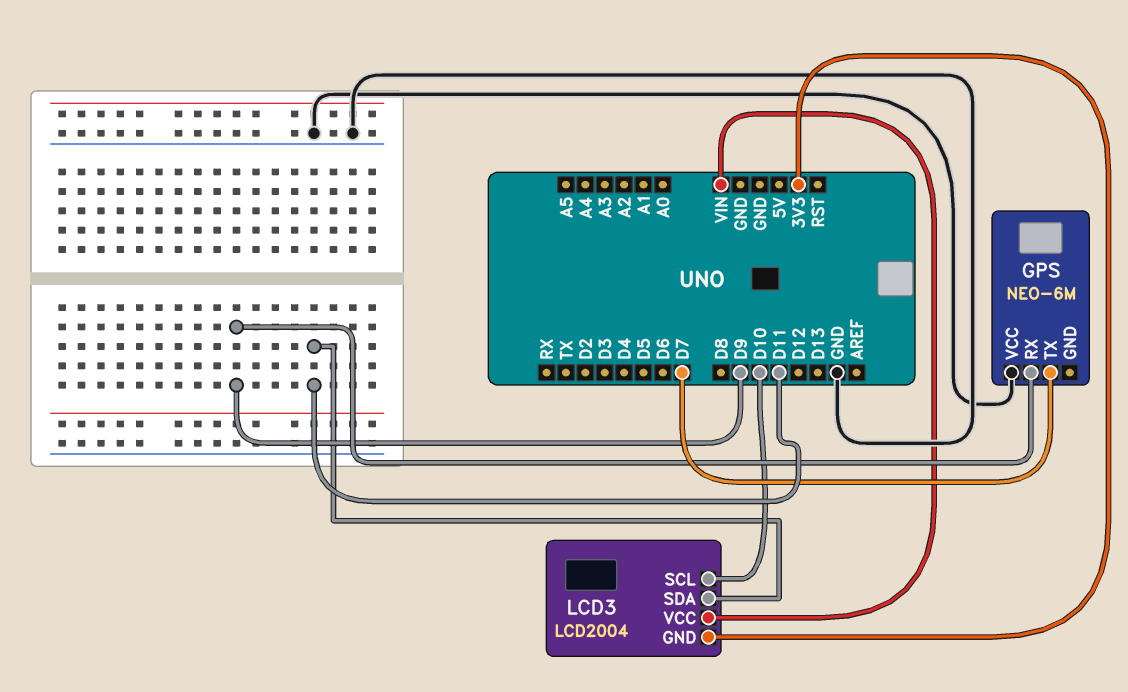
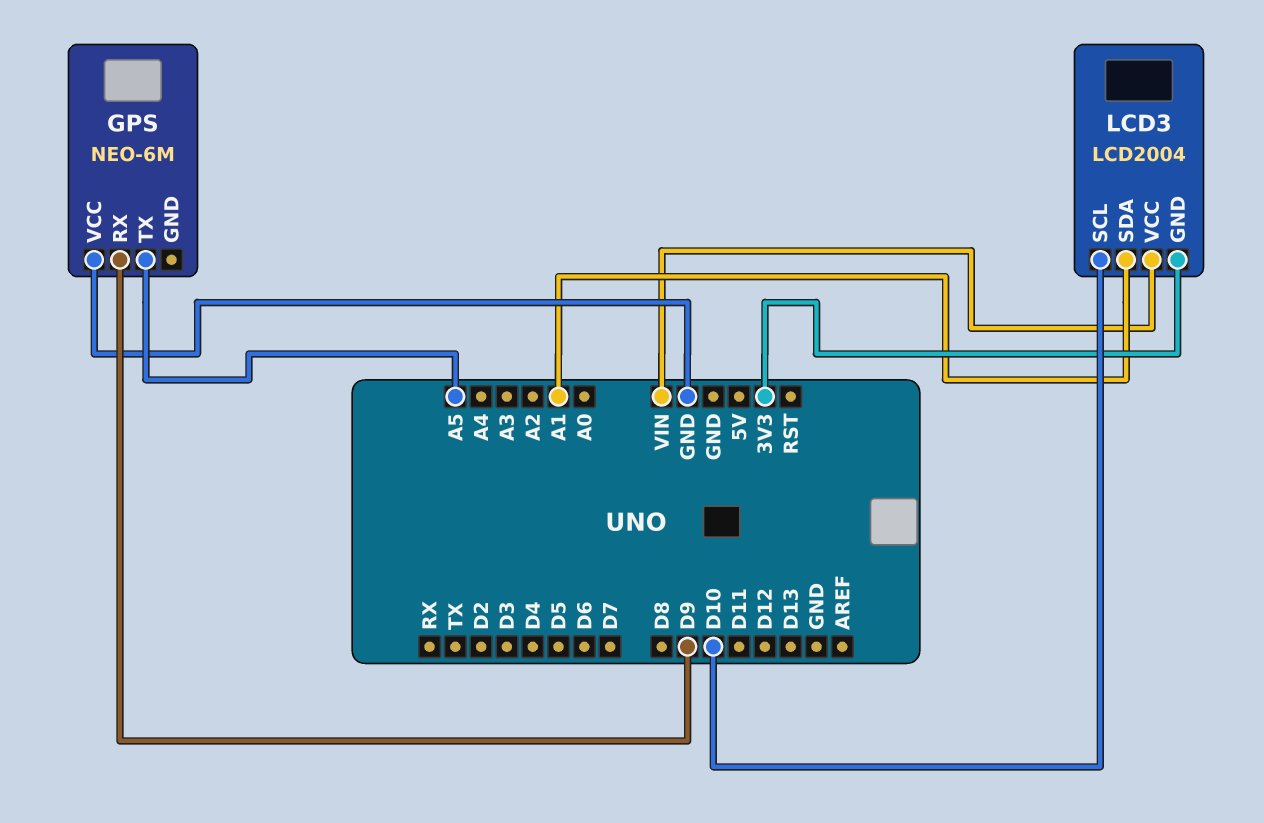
GPS pin TX: D7 -> A5
LCD3 pin SDA: D11 -> A1

